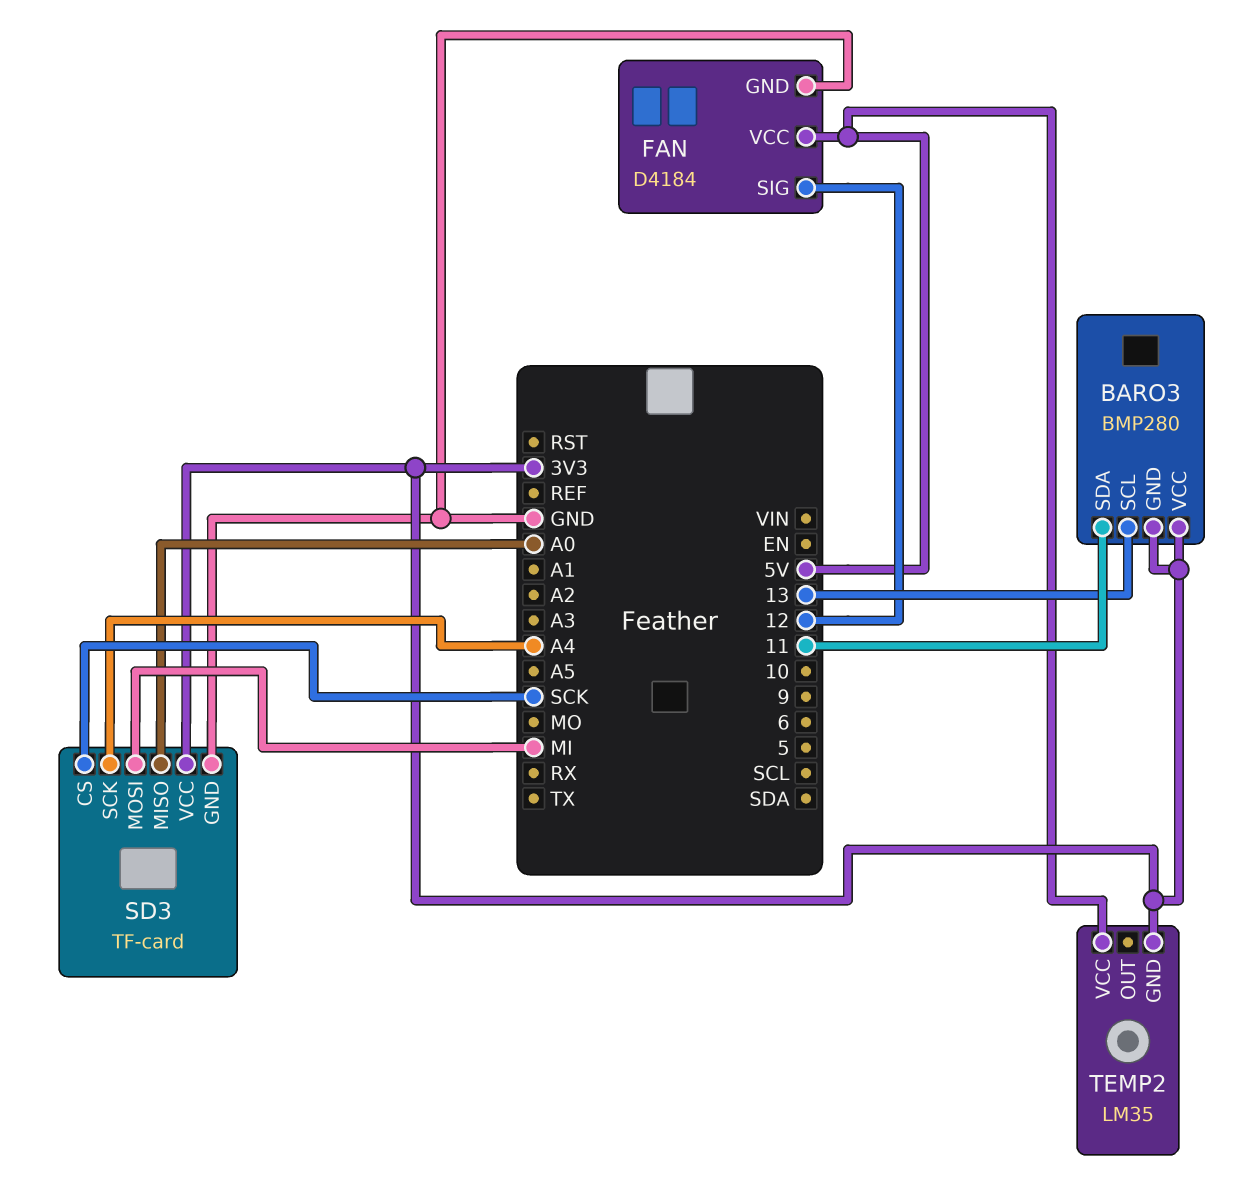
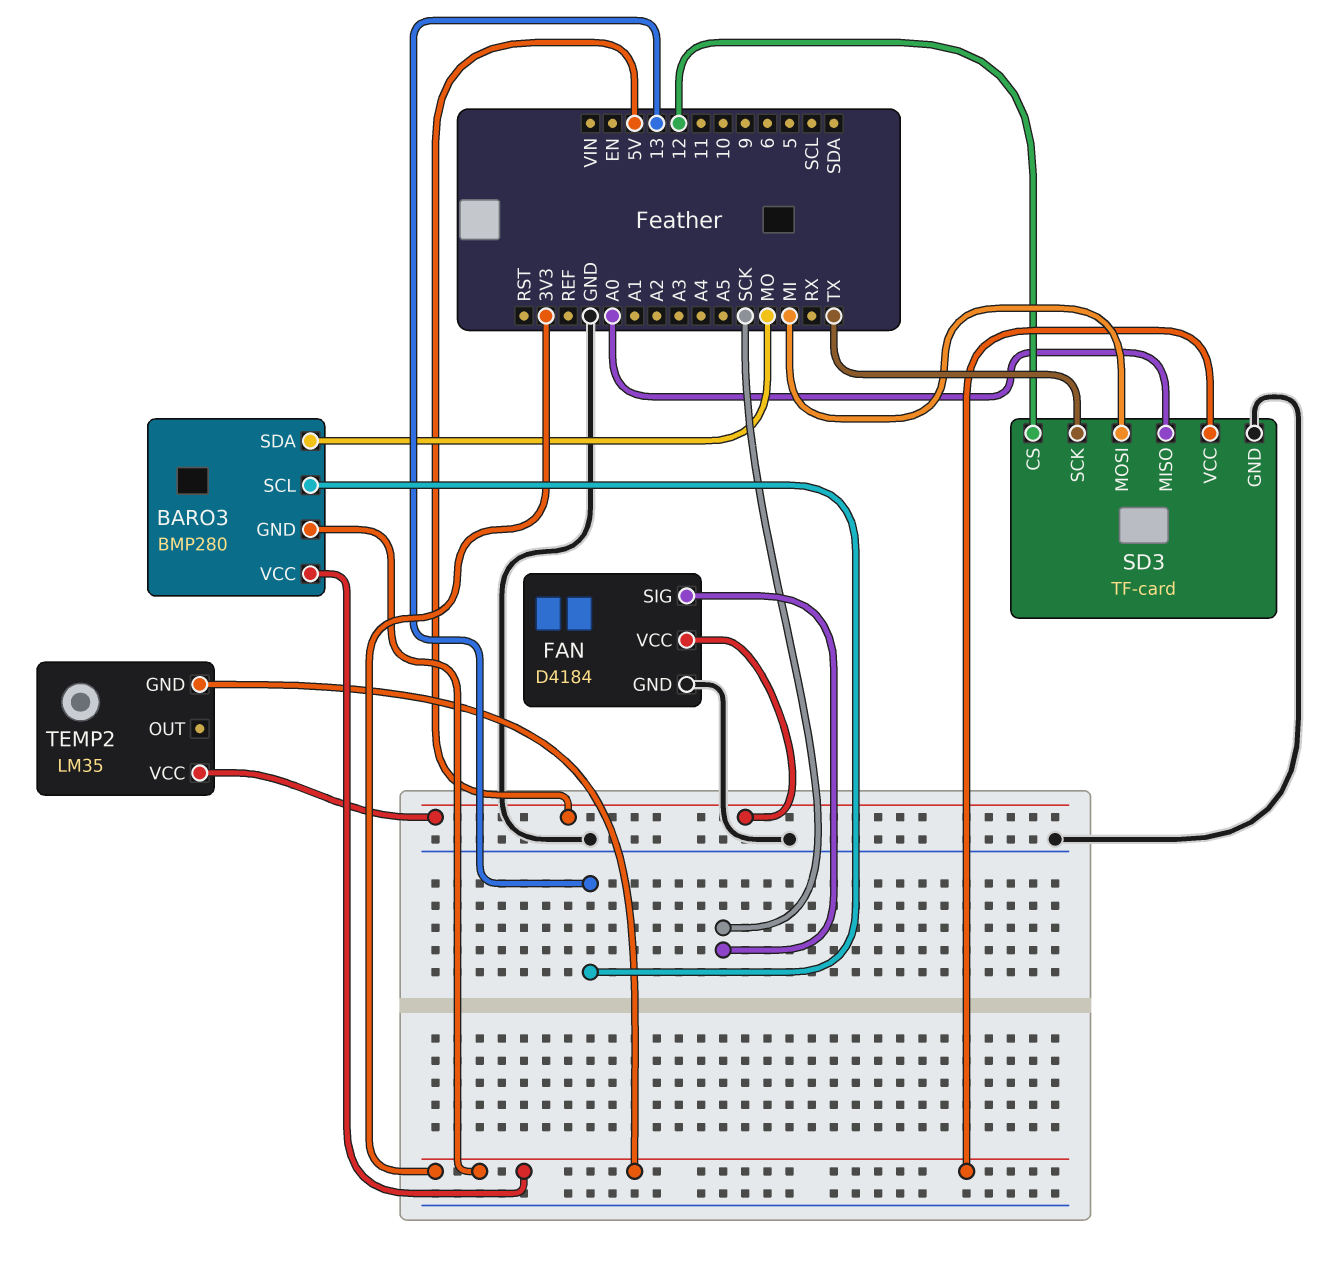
BARO3 pin SDA: 11 -> MO
FAN pin SIG: 12 -> SCK
SD3 pin CS: SCK -> 12
SD3 pin SCK: A4 -> TX

